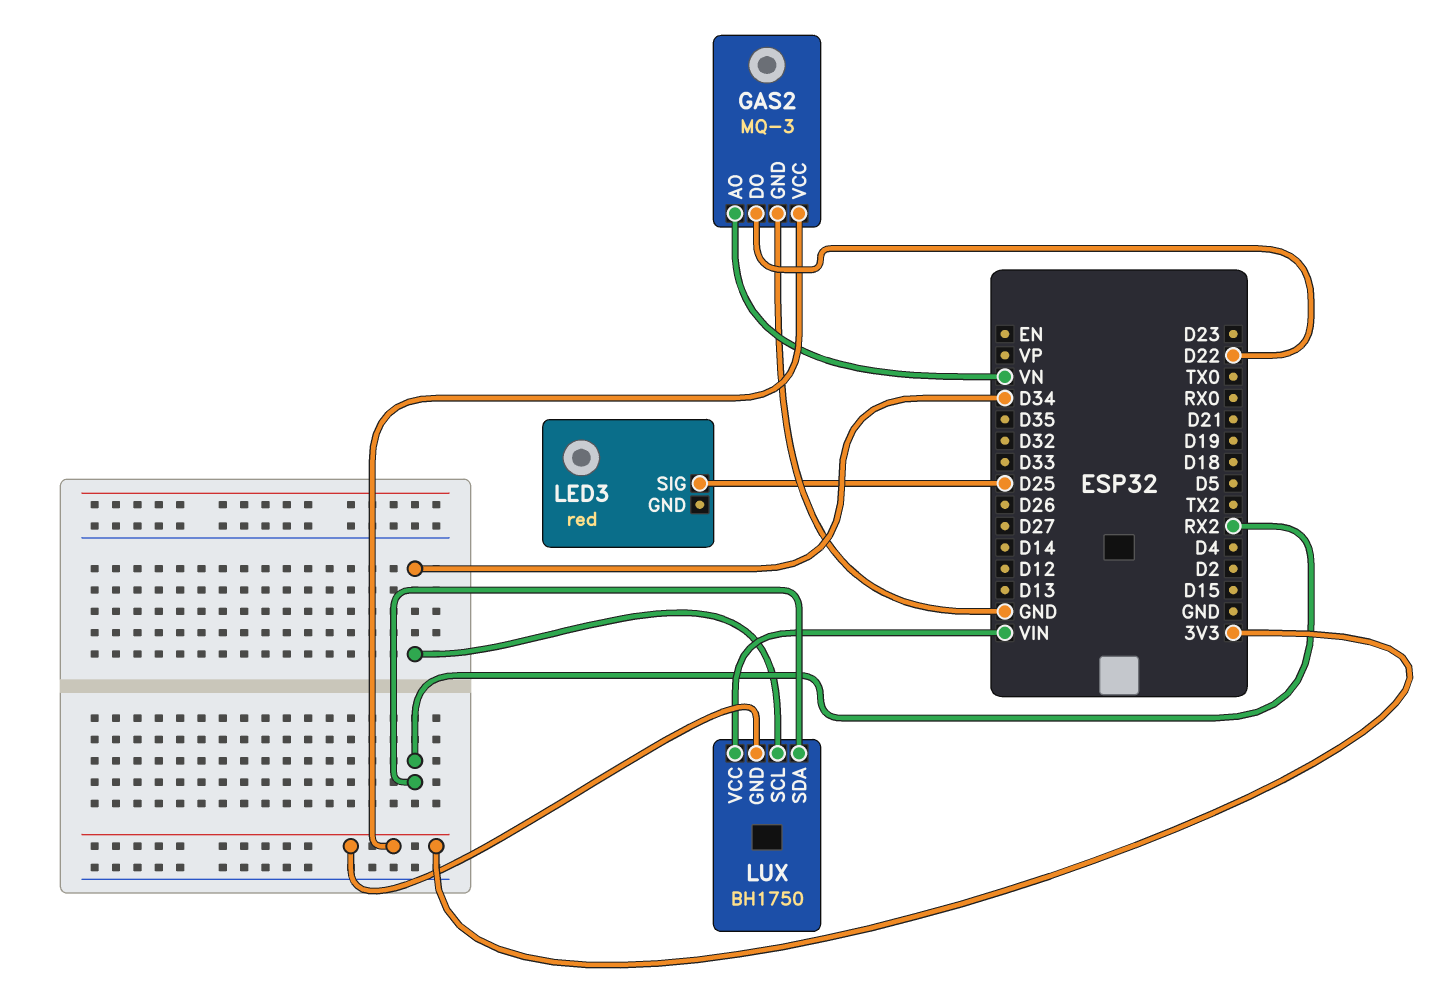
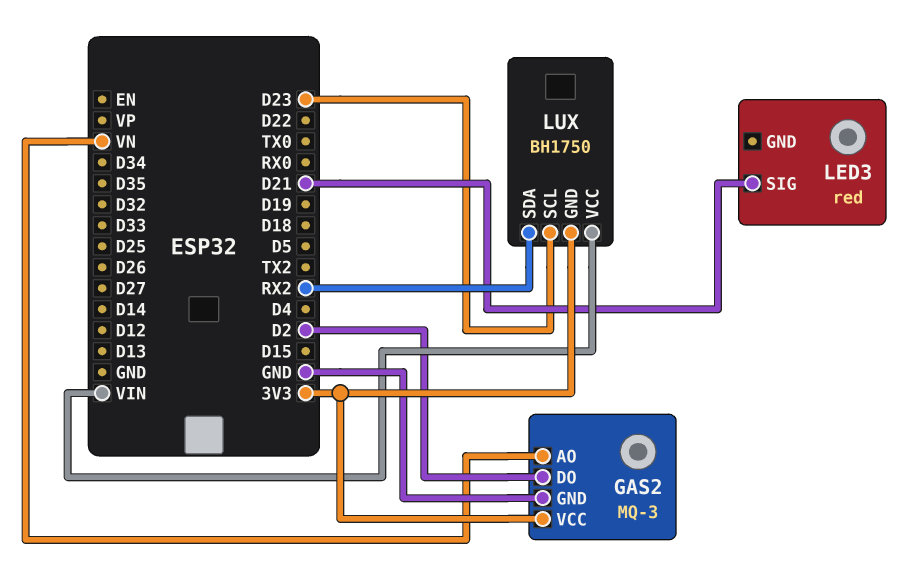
GAS2 pin DO: D22 -> D2
LED3 pin SIG: D25 -> D21
LUX pin SCL: D34 -> D23

